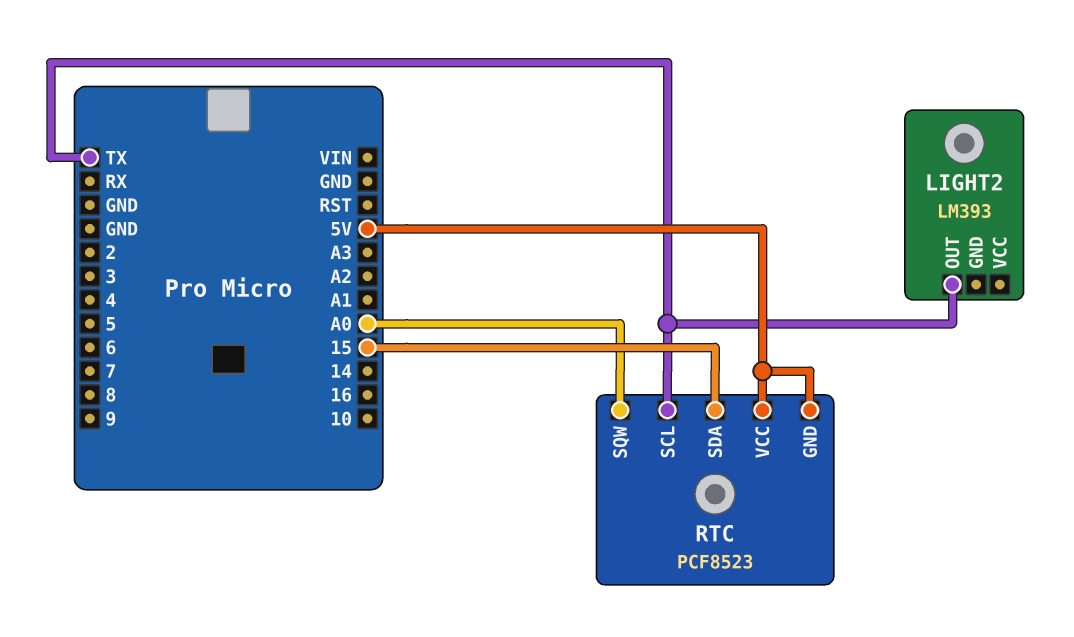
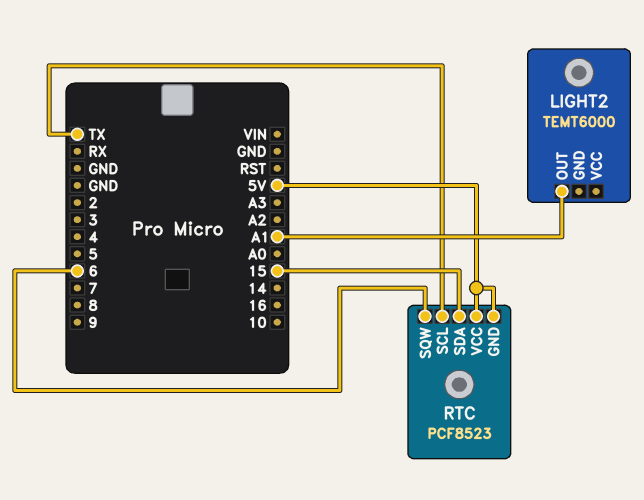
LIGHT2: LM393 -> TEMT6000
LIGHT2 pin OUT: TX -> A1
RTC pin SQW: A0 -> 6

